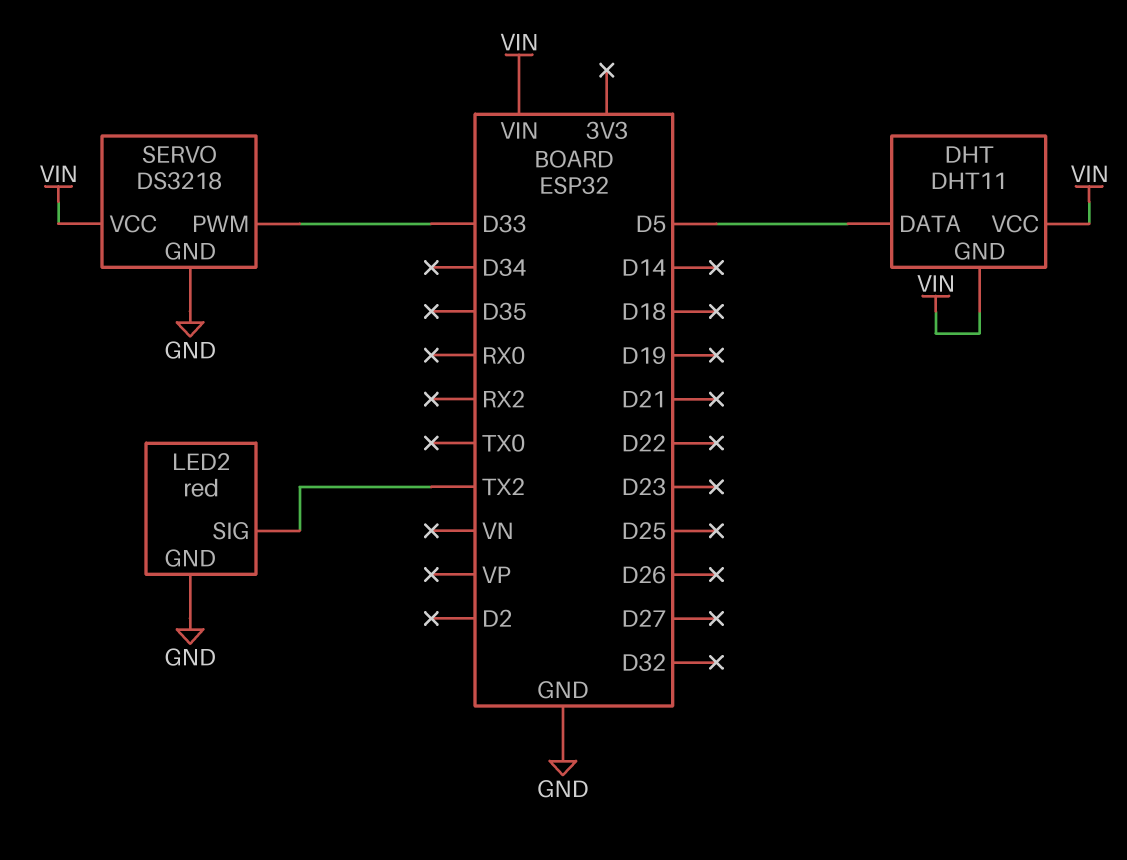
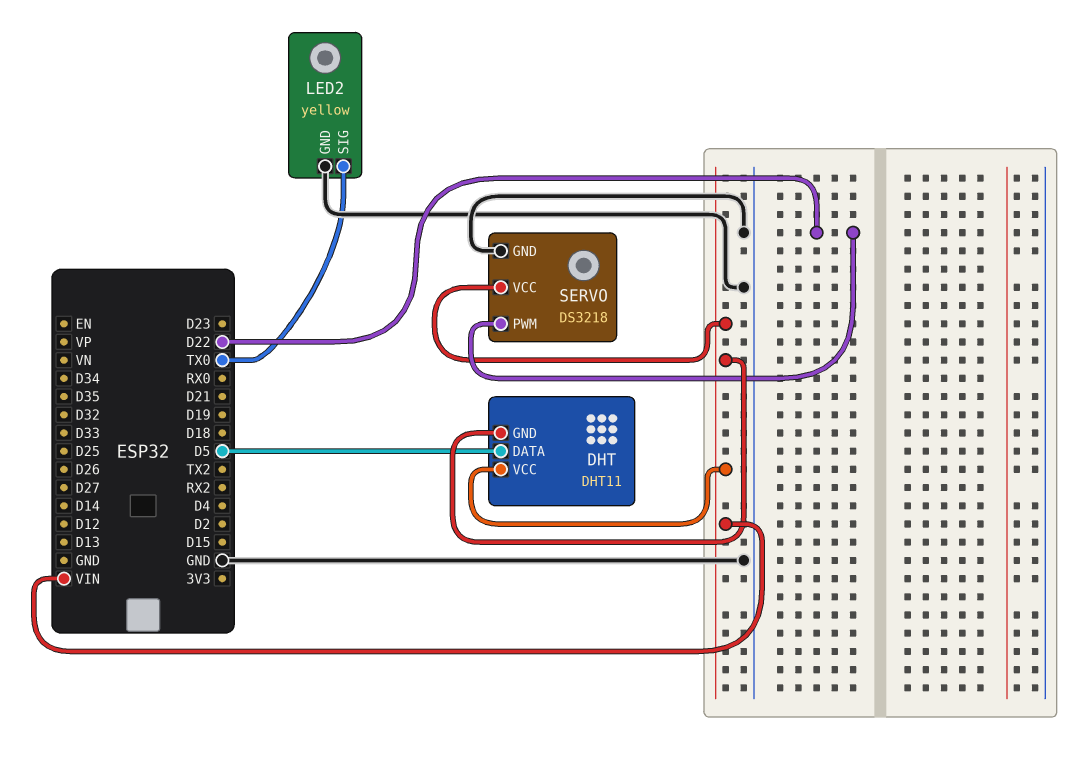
LED2: red -> yellow
LED2 pin SIG: TX2 -> TX0
SERVO pin PWM: D33 -> D22

